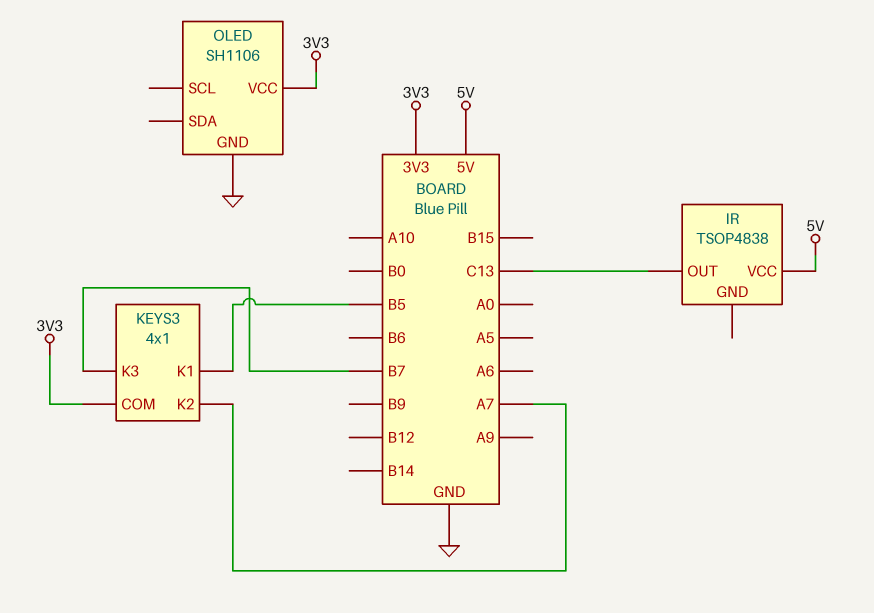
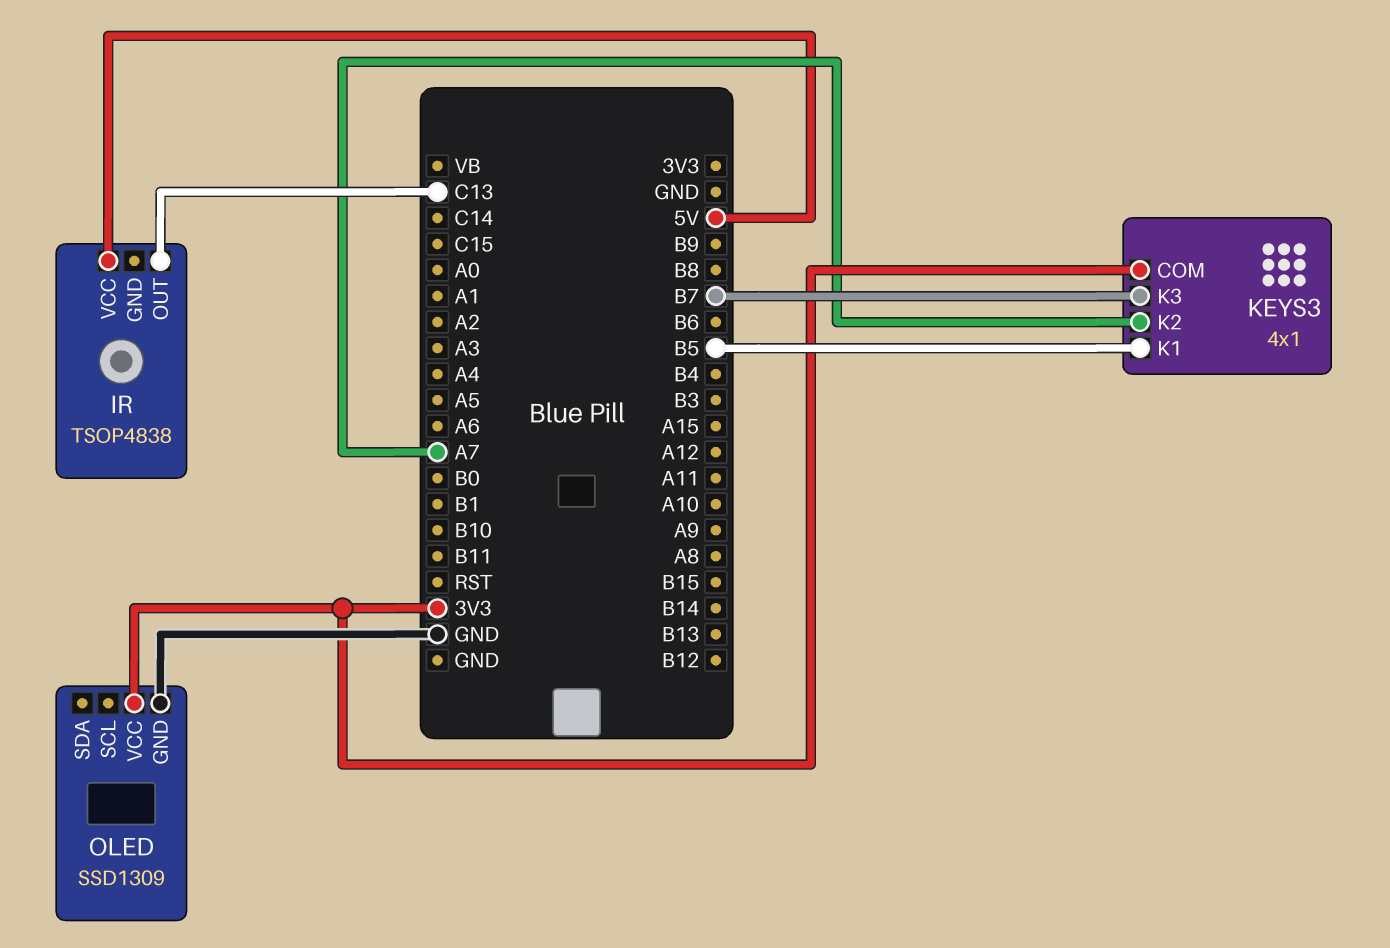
OLED: SH1106 -> SSD1309

